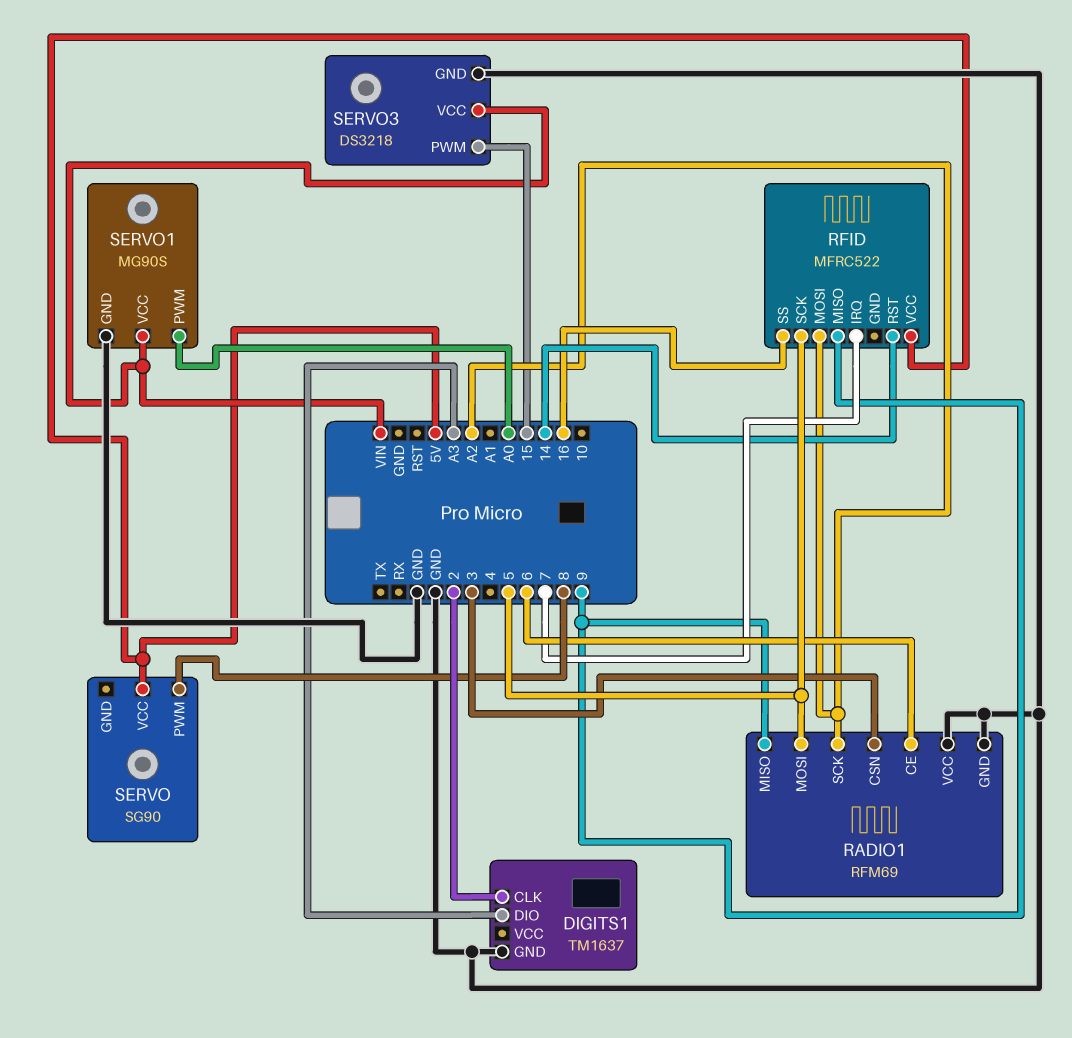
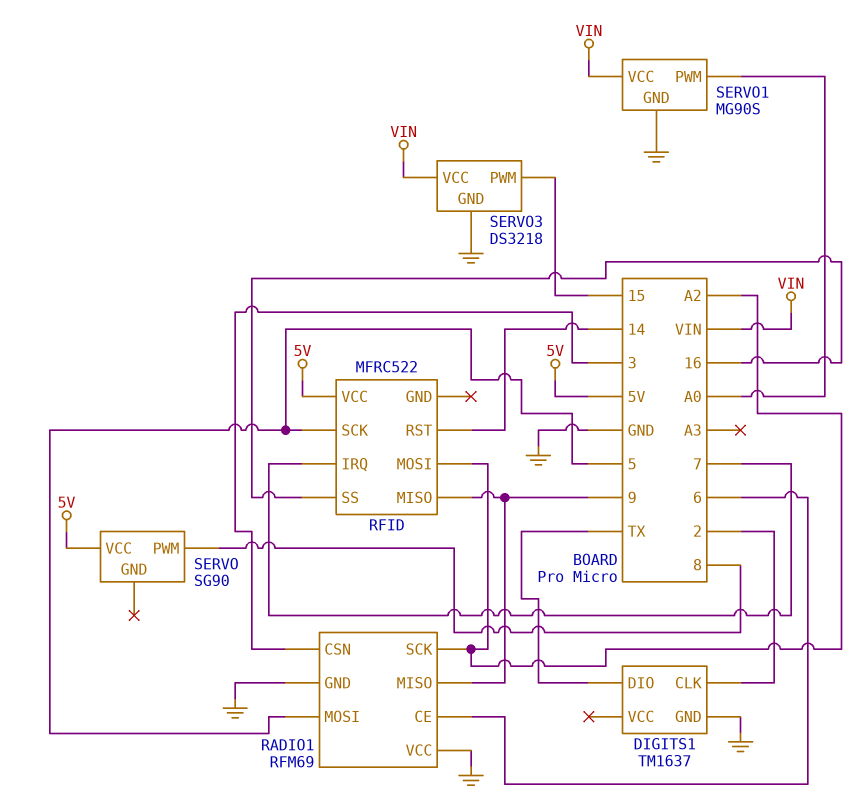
DIGITS1 pin DIO: A3 -> TX

